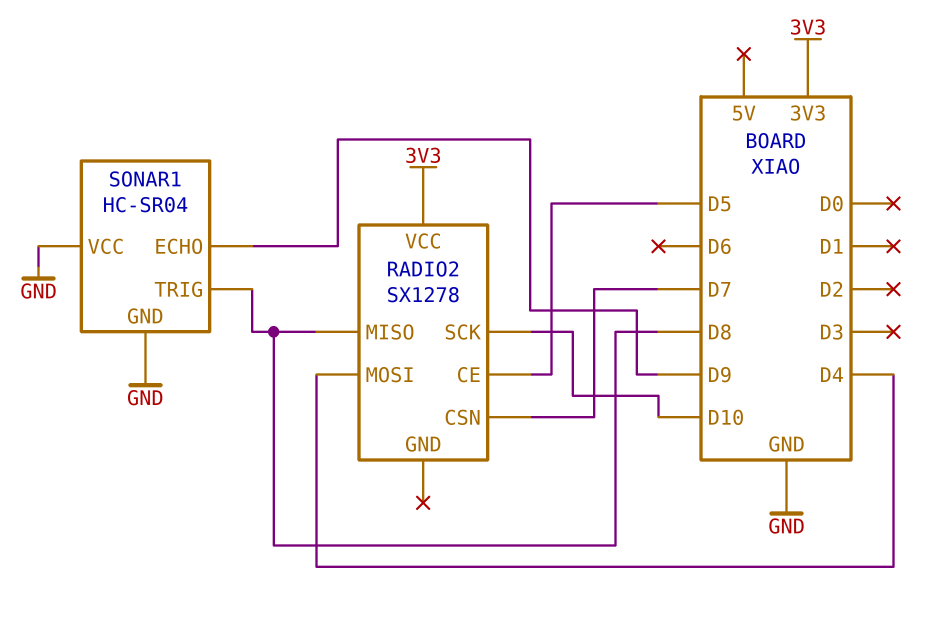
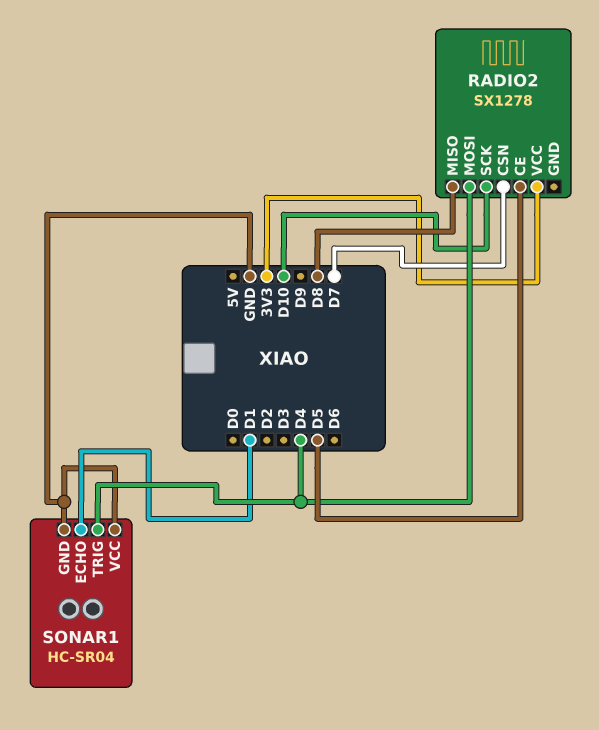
SONAR1 pin ECHO: D9 -> D1
SONAR1 pin TRIG: D8 -> D4

